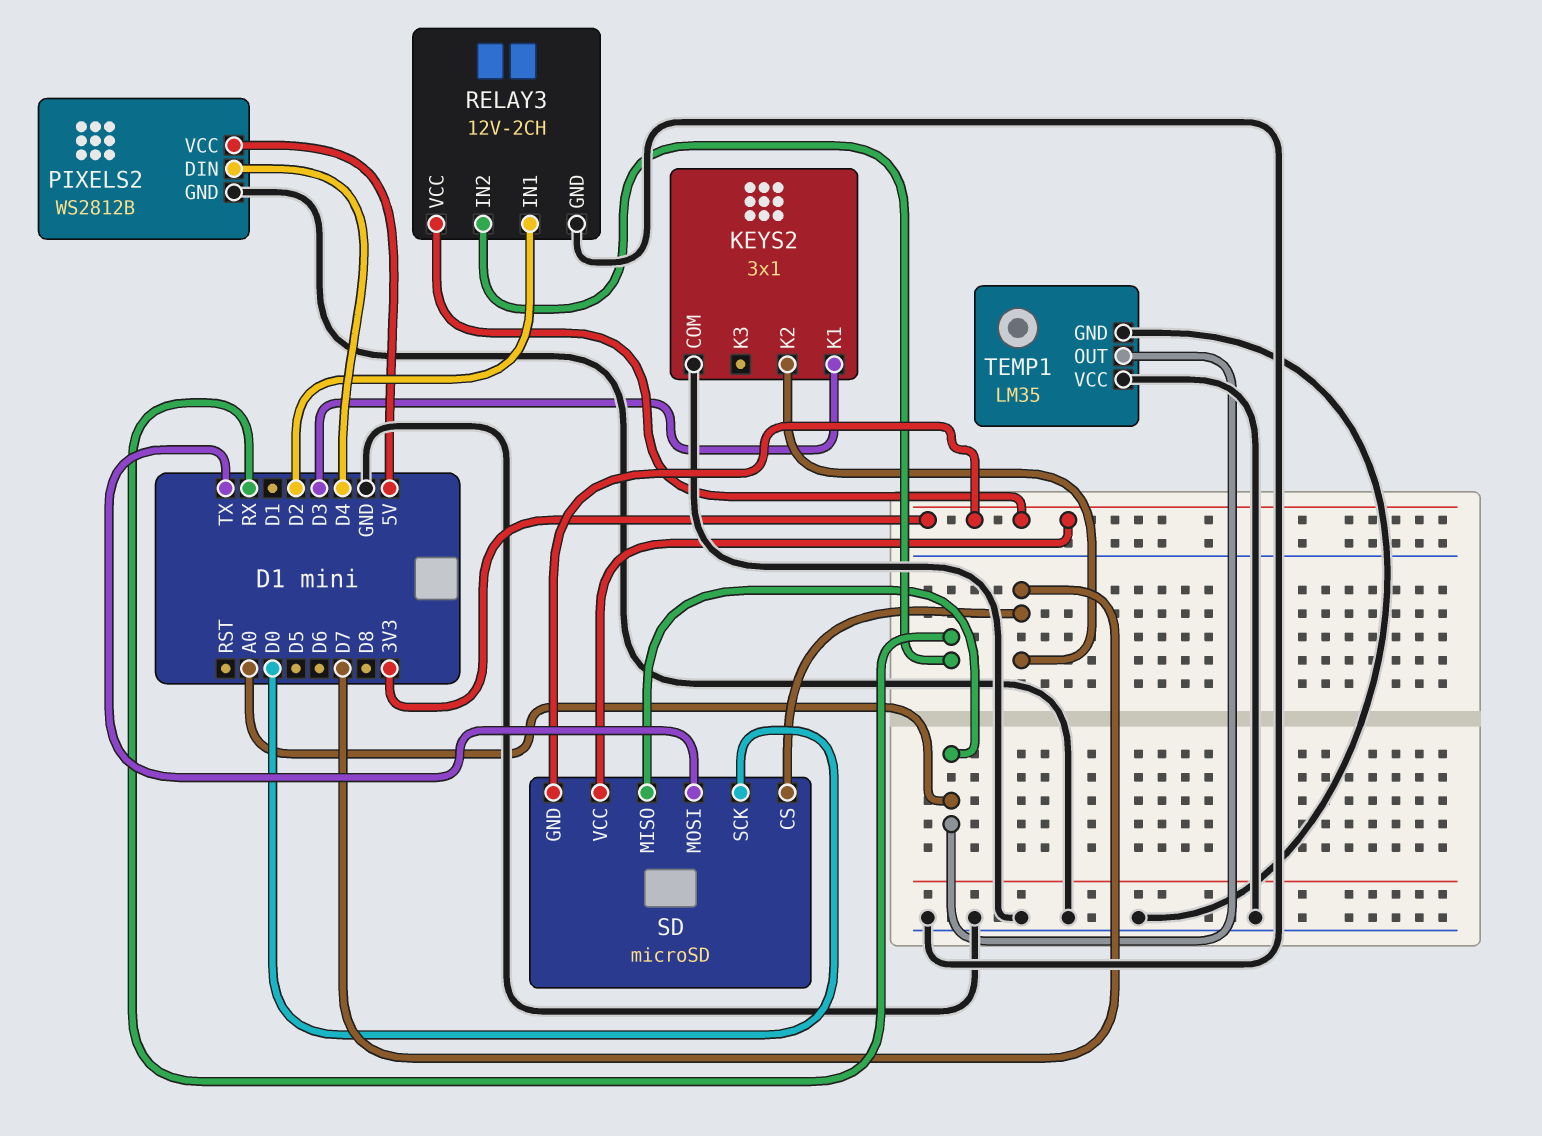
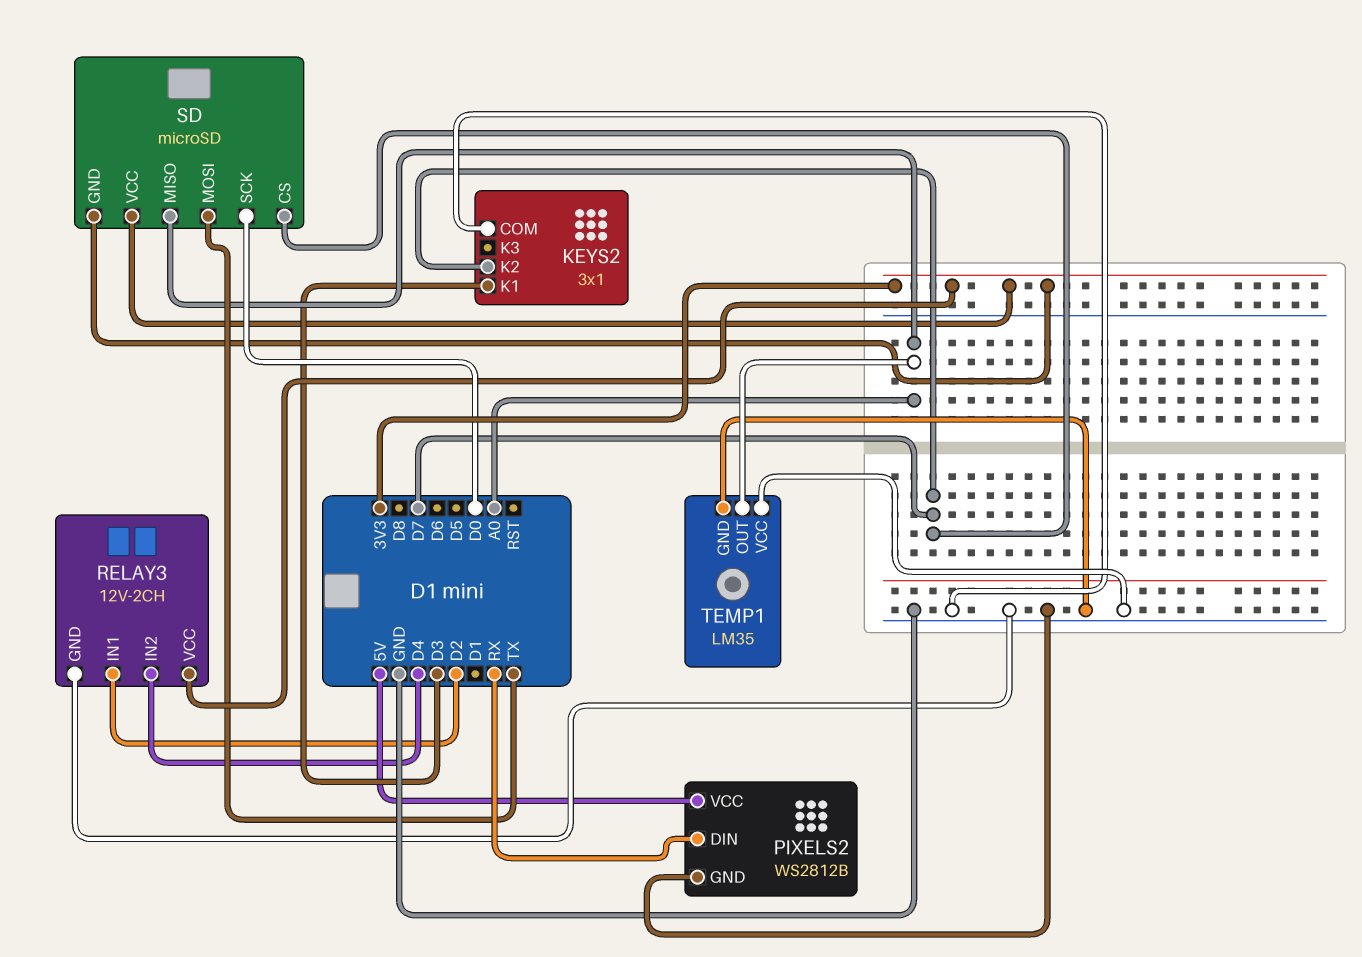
PIXELS2 pin DIN: D4 -> RX
RELAY3 pin IN2: RX -> D4

